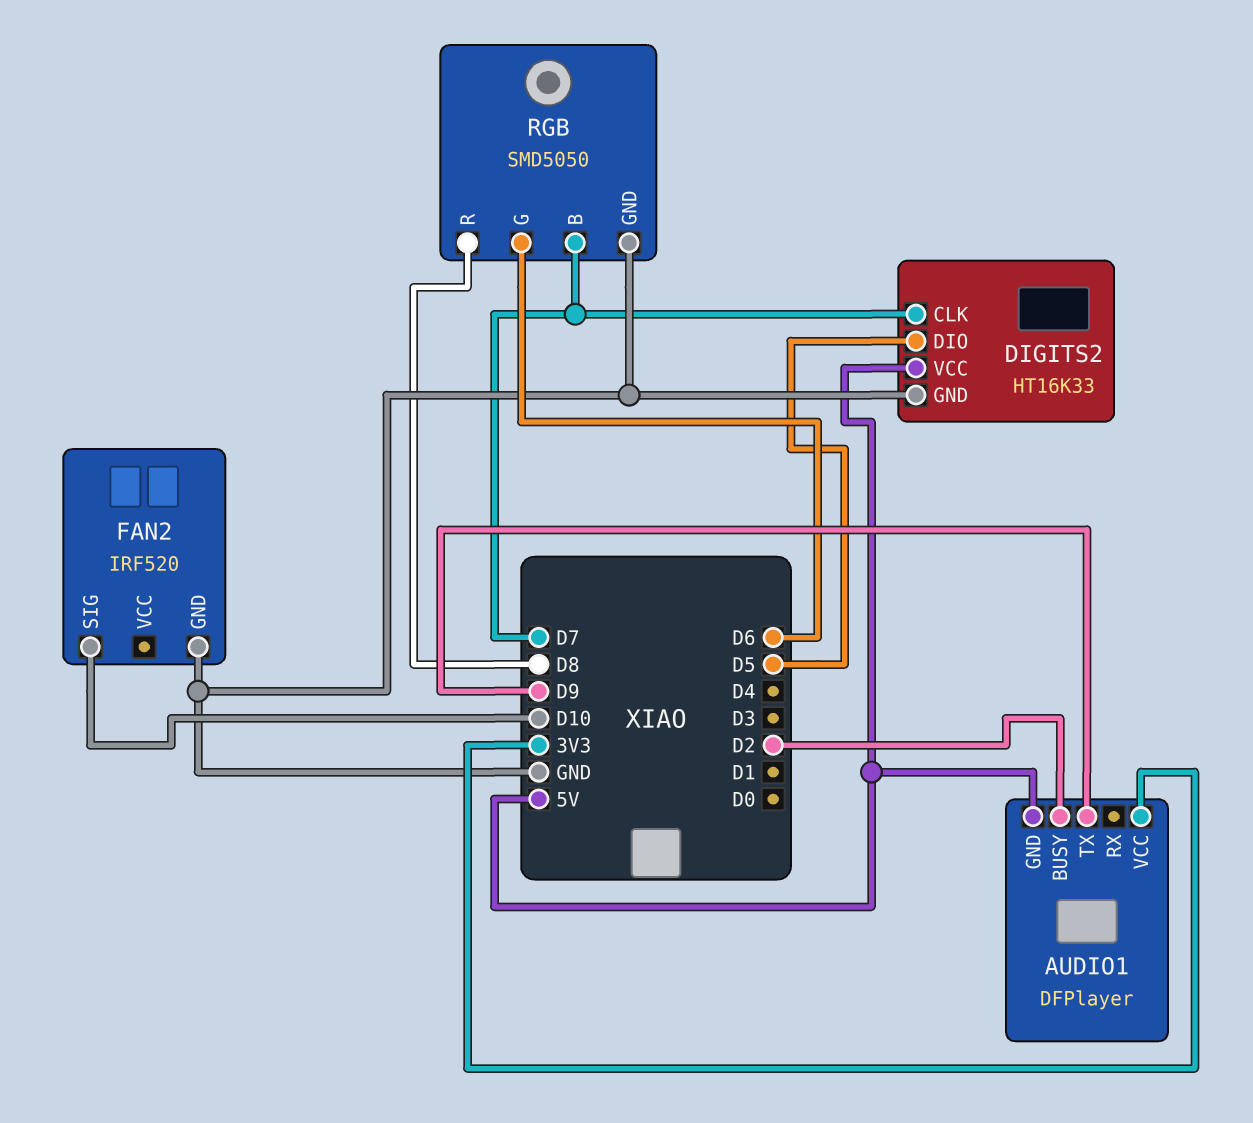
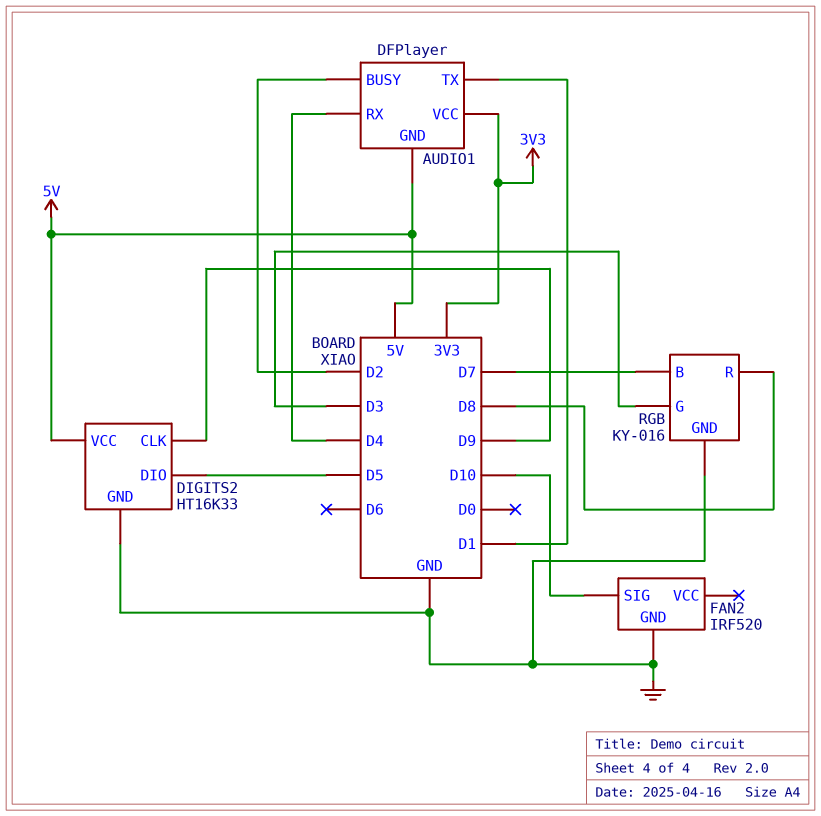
AUDIO1 pin RX: none -> D4
AUDIO1 pin TX: D9 -> D1
DIGITS2 pin CLK: D7 -> D9
RGB: SMD5050 -> KY-016
RGB pin G: D6 -> D3

